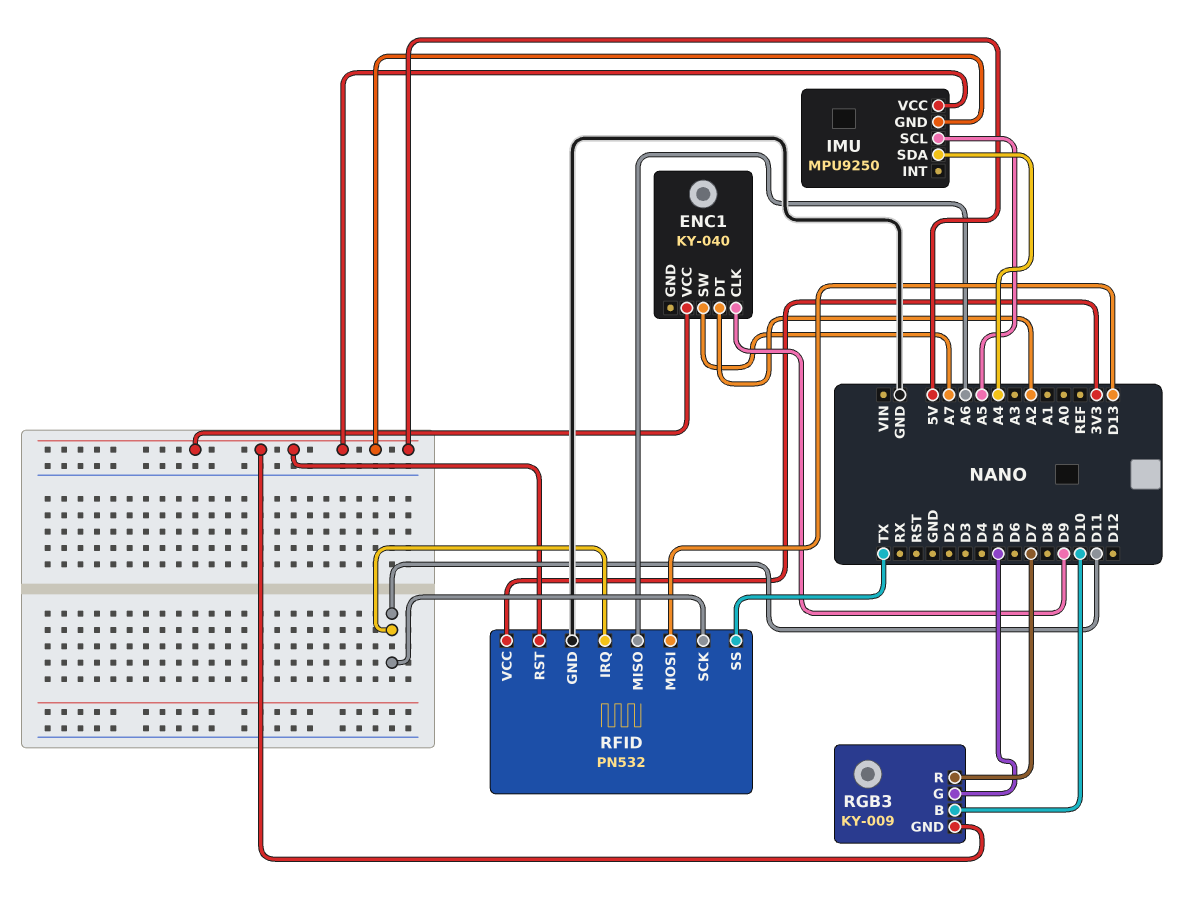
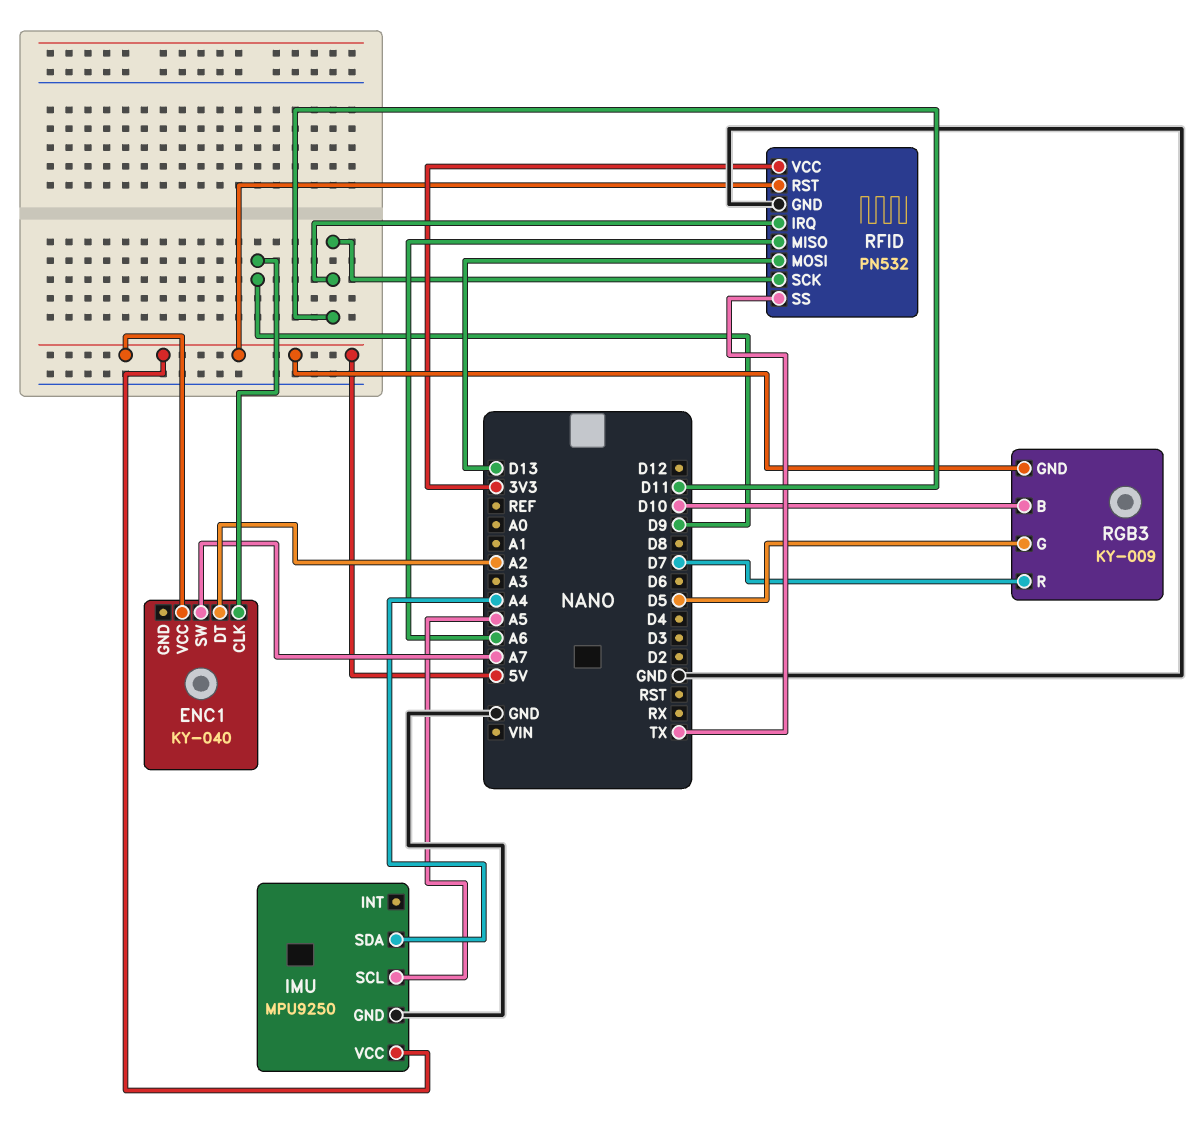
IMU pin GND: 5V -> GND

